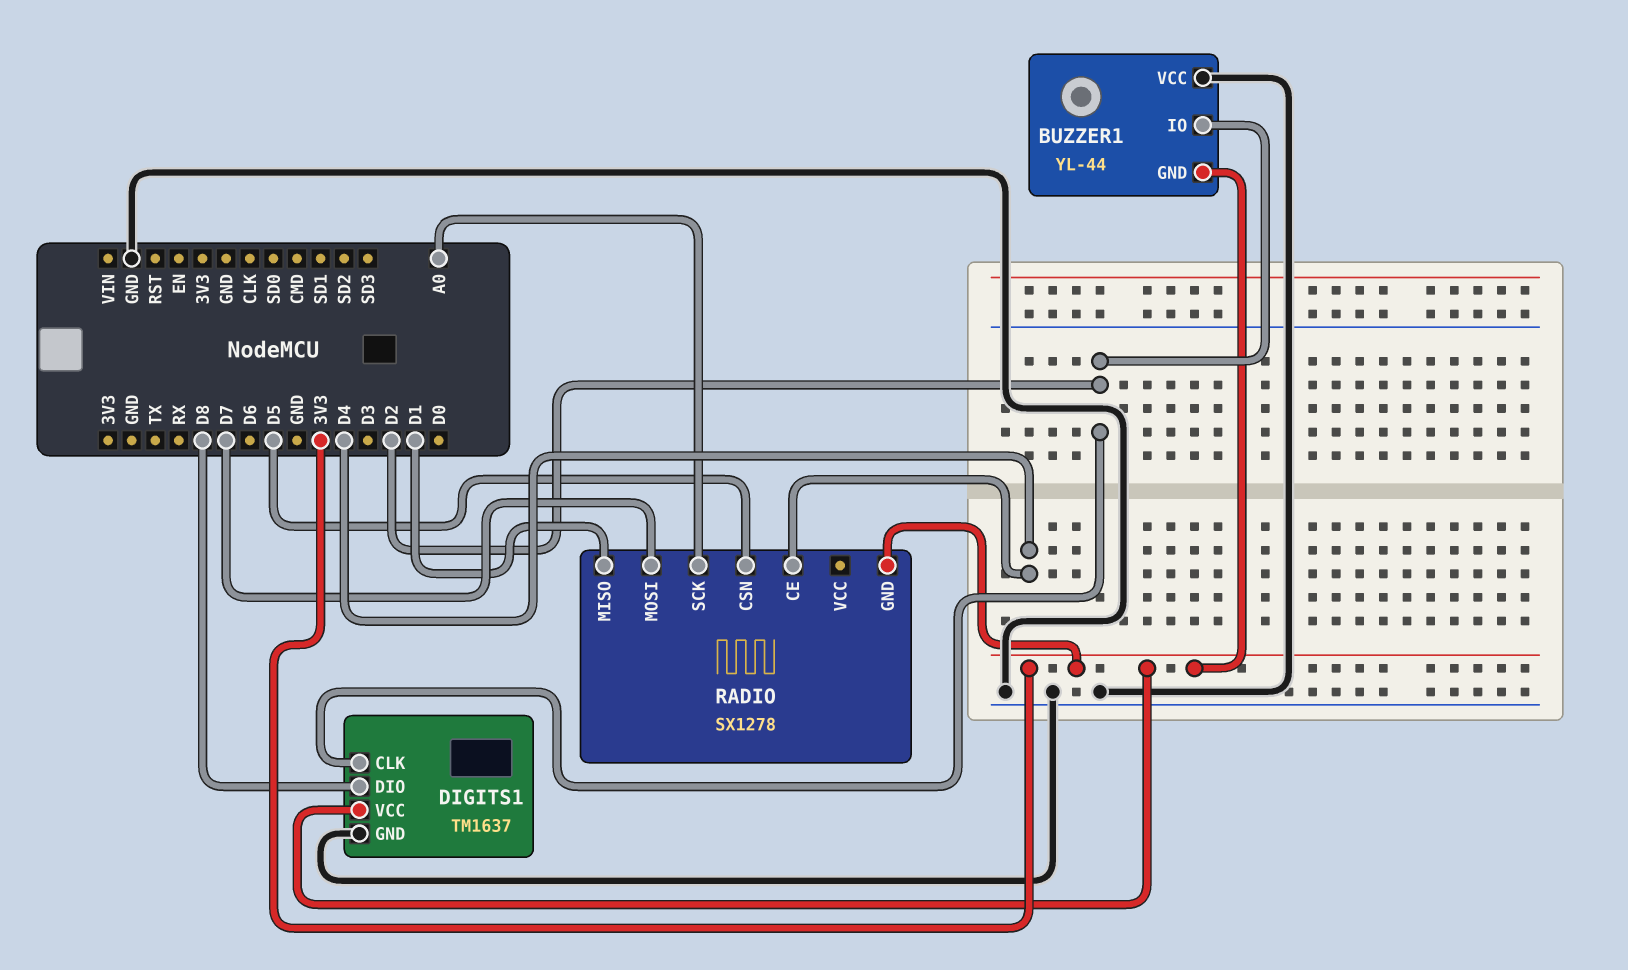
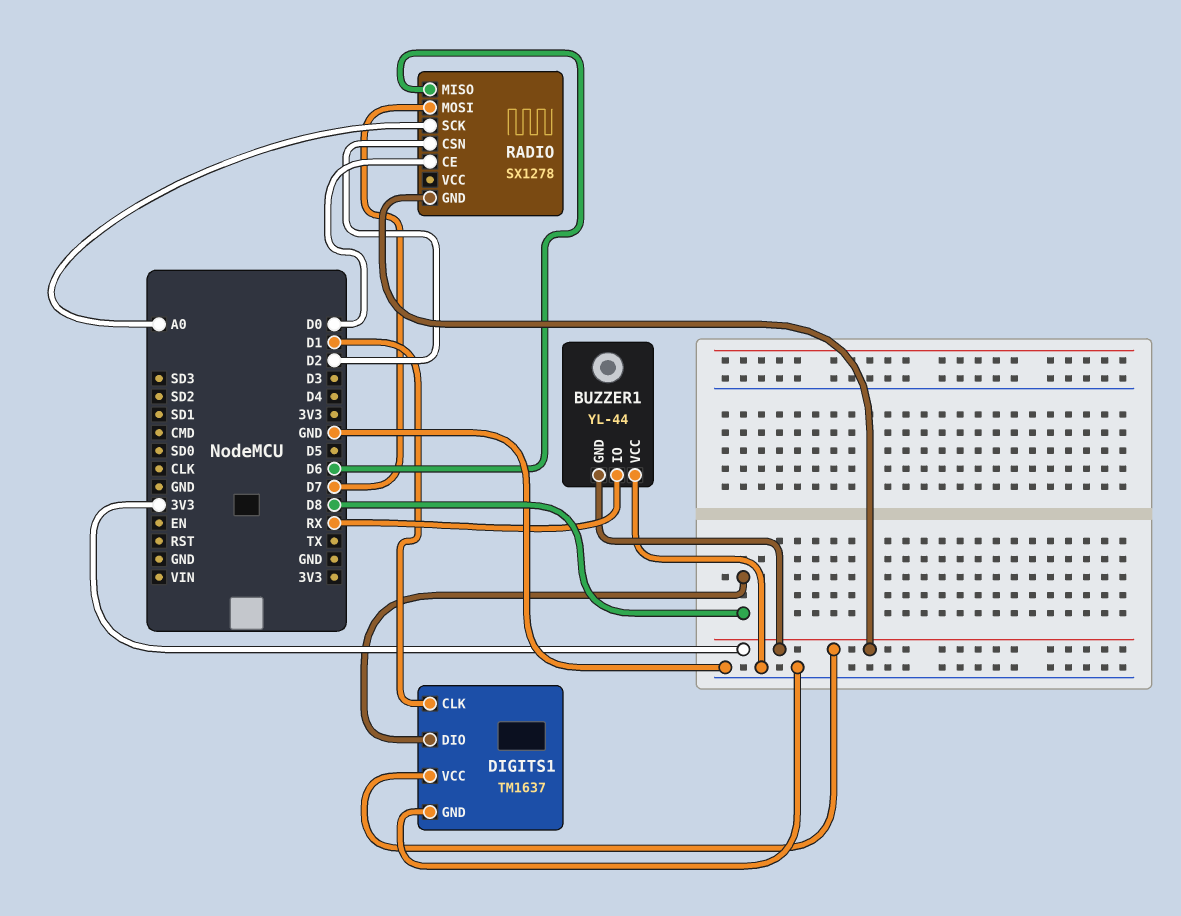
BUZZER1 pin IO: D2 -> RX
DIGITS1 pin CLK: D2 -> D1
RADIO pin CE: D4 -> D0
RADIO pin CSN: D5 -> D2
RADIO pin MISO: D1 -> D6

